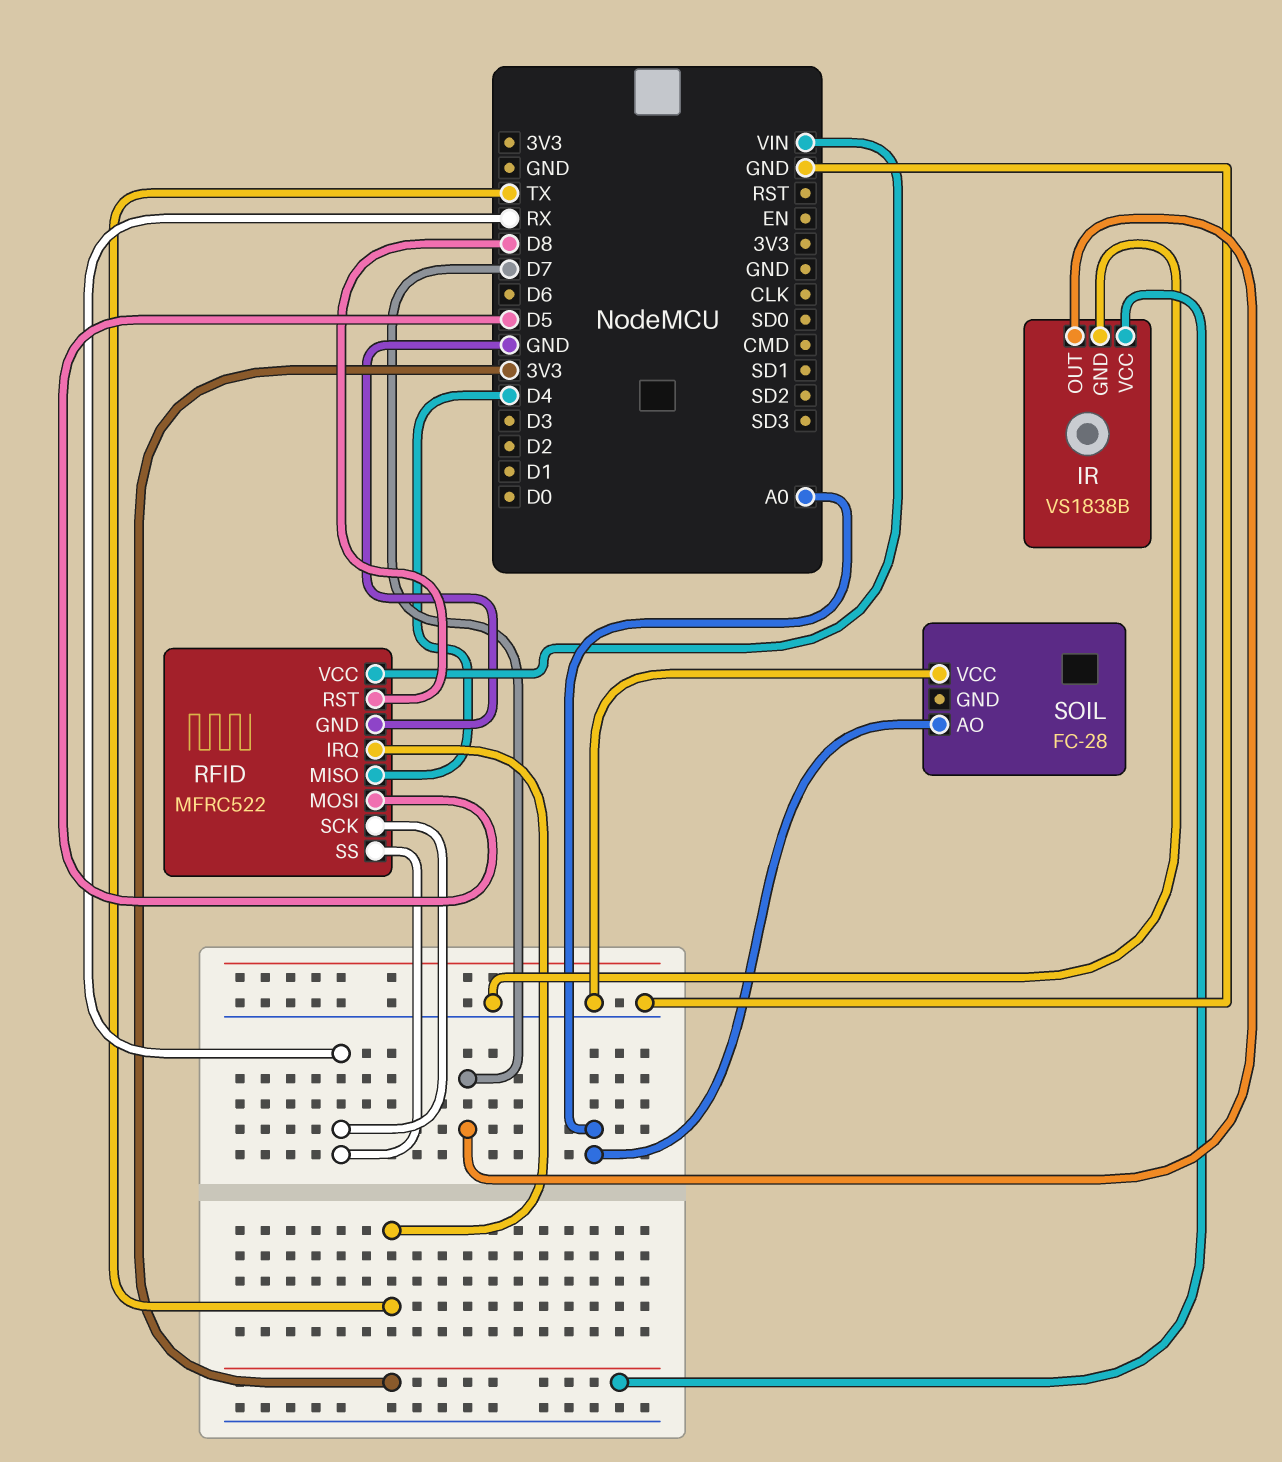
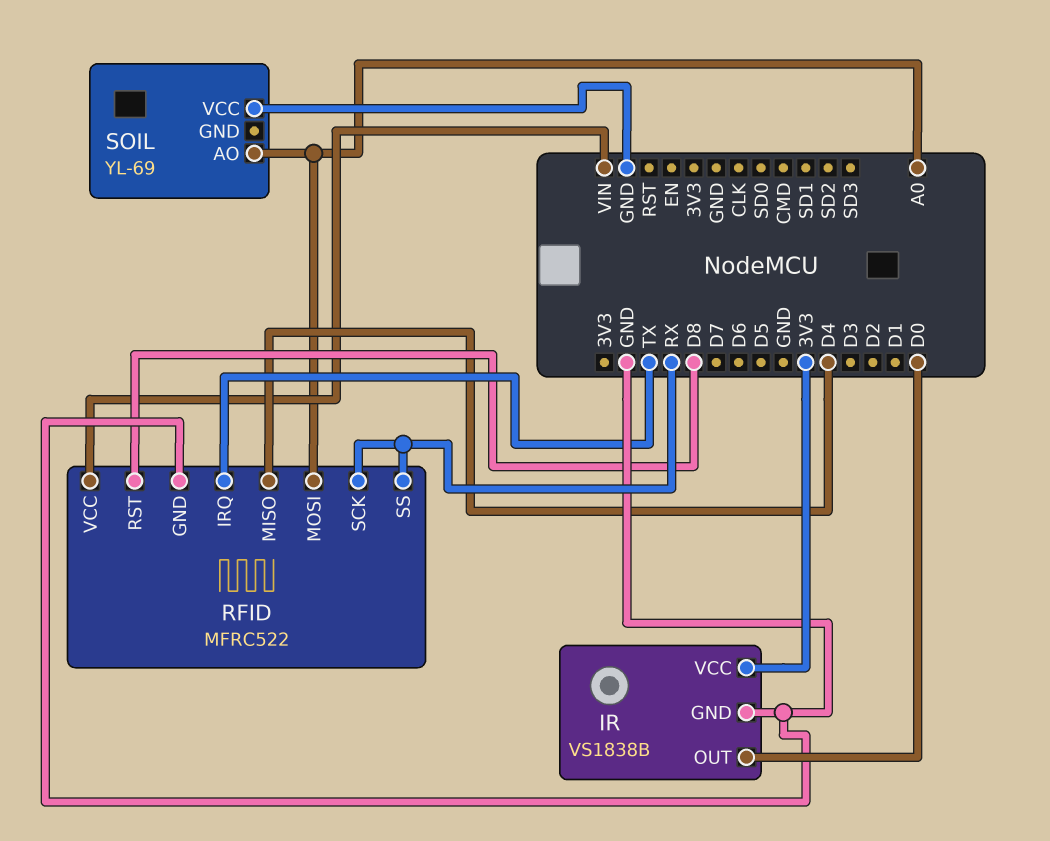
IR pin OUT: D7 -> D0
RFID pin MOSI: D5 -> A0
SOIL: FC-28 -> YL-69

